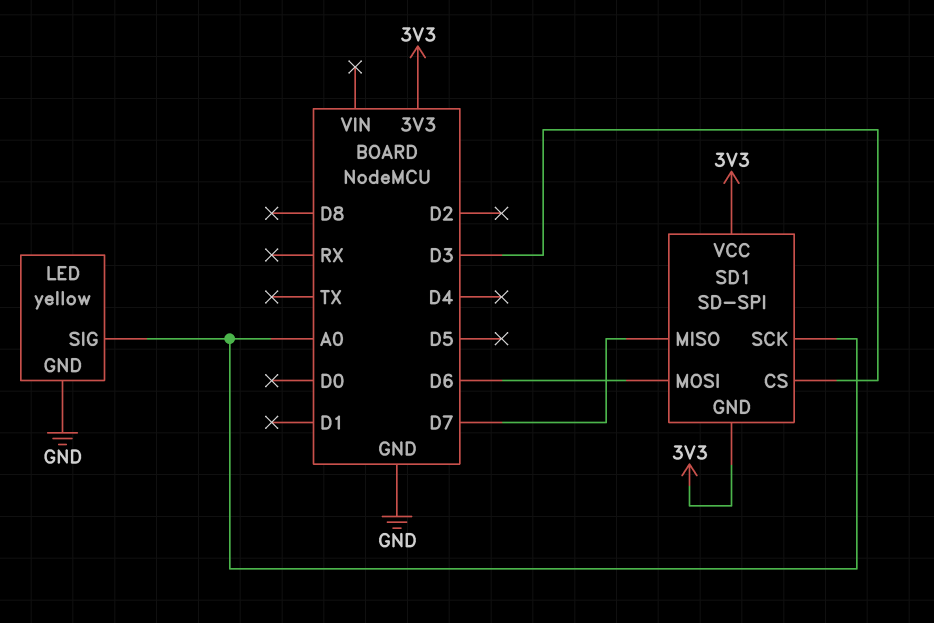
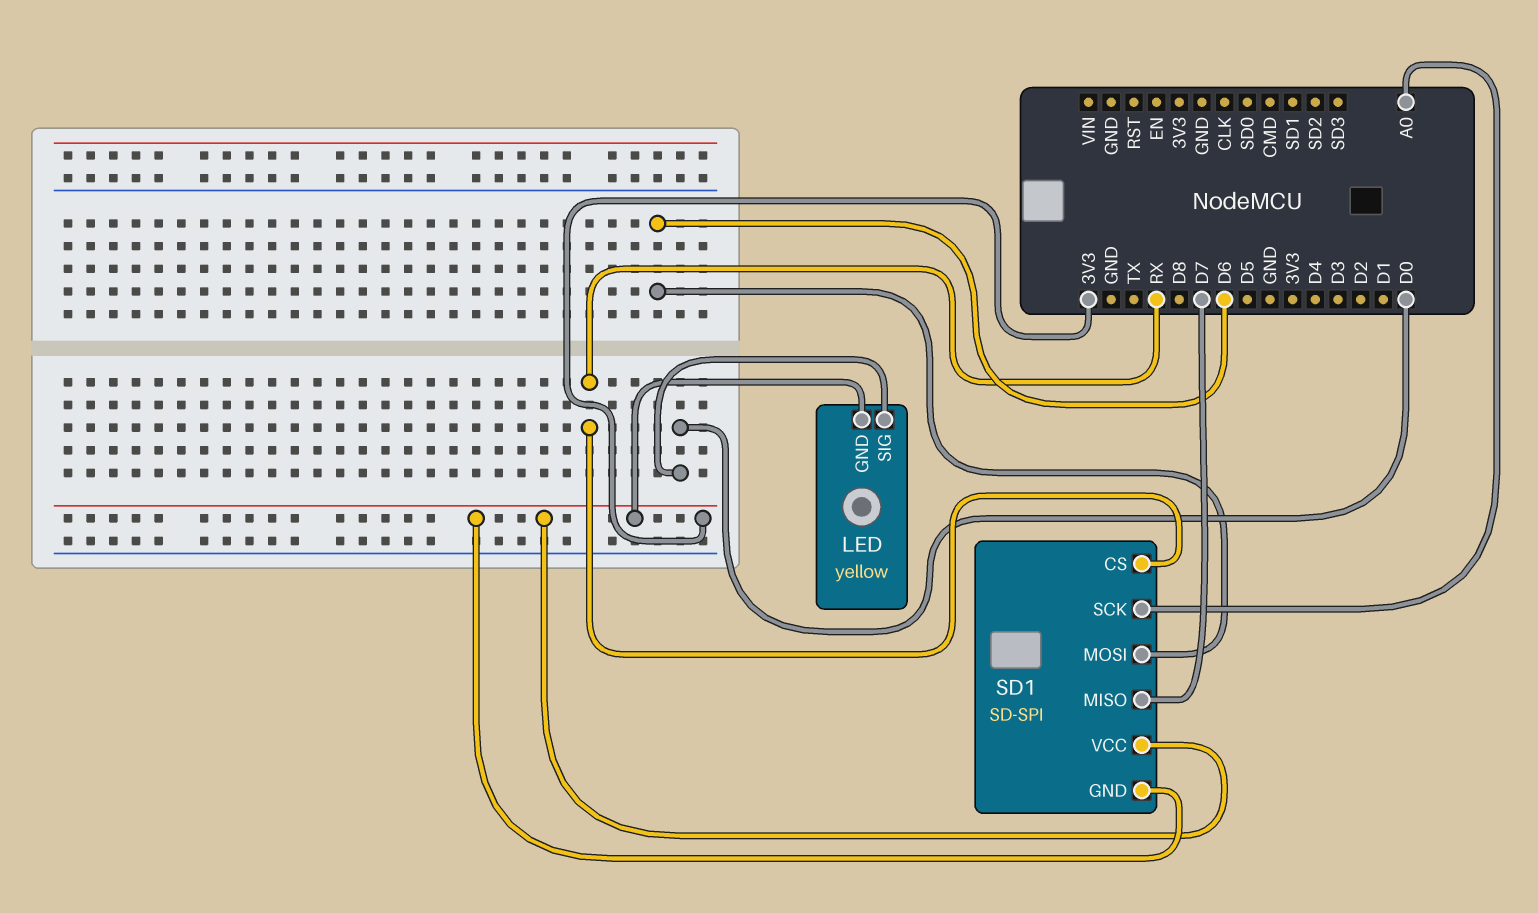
LED pin GND: GND -> 3V3
LED pin SIG: A0 -> D0
SD1 pin CS: D3 -> RX

